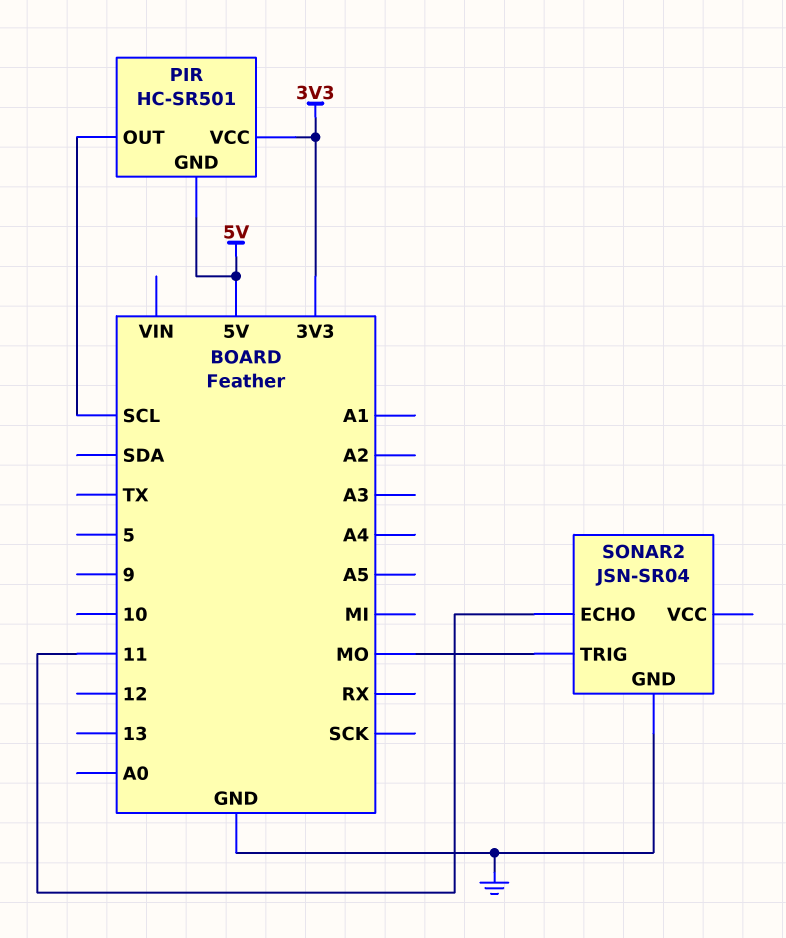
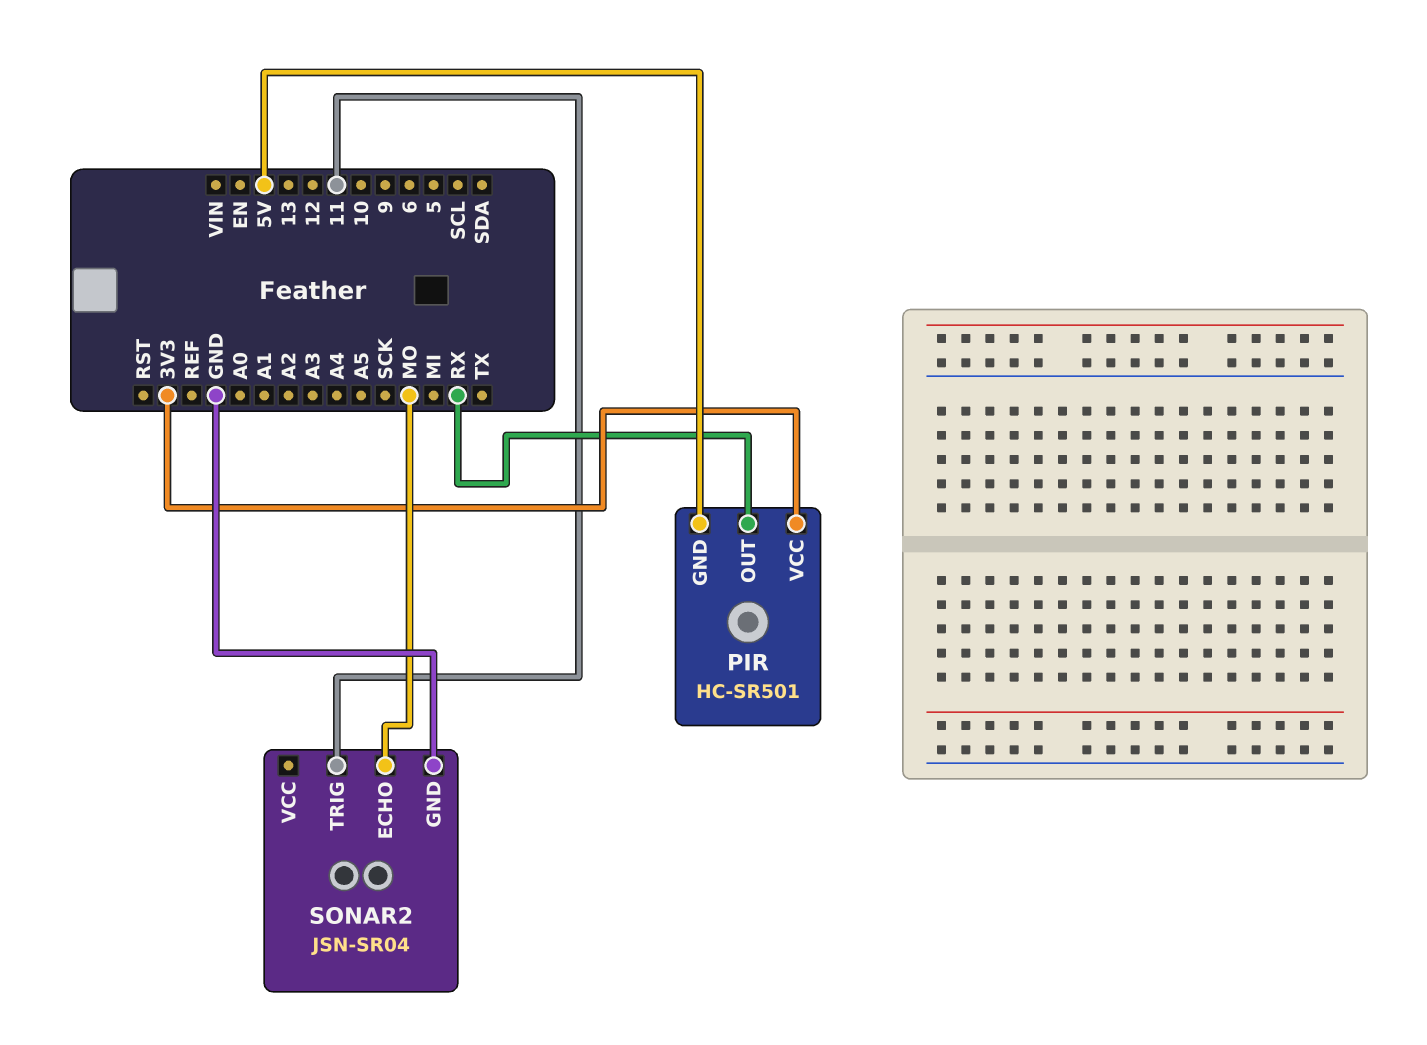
PIR pin OUT: SCL -> RX
SONAR2 pin ECHO: 11 -> MO
SONAR2 pin TRIG: MO -> 11

